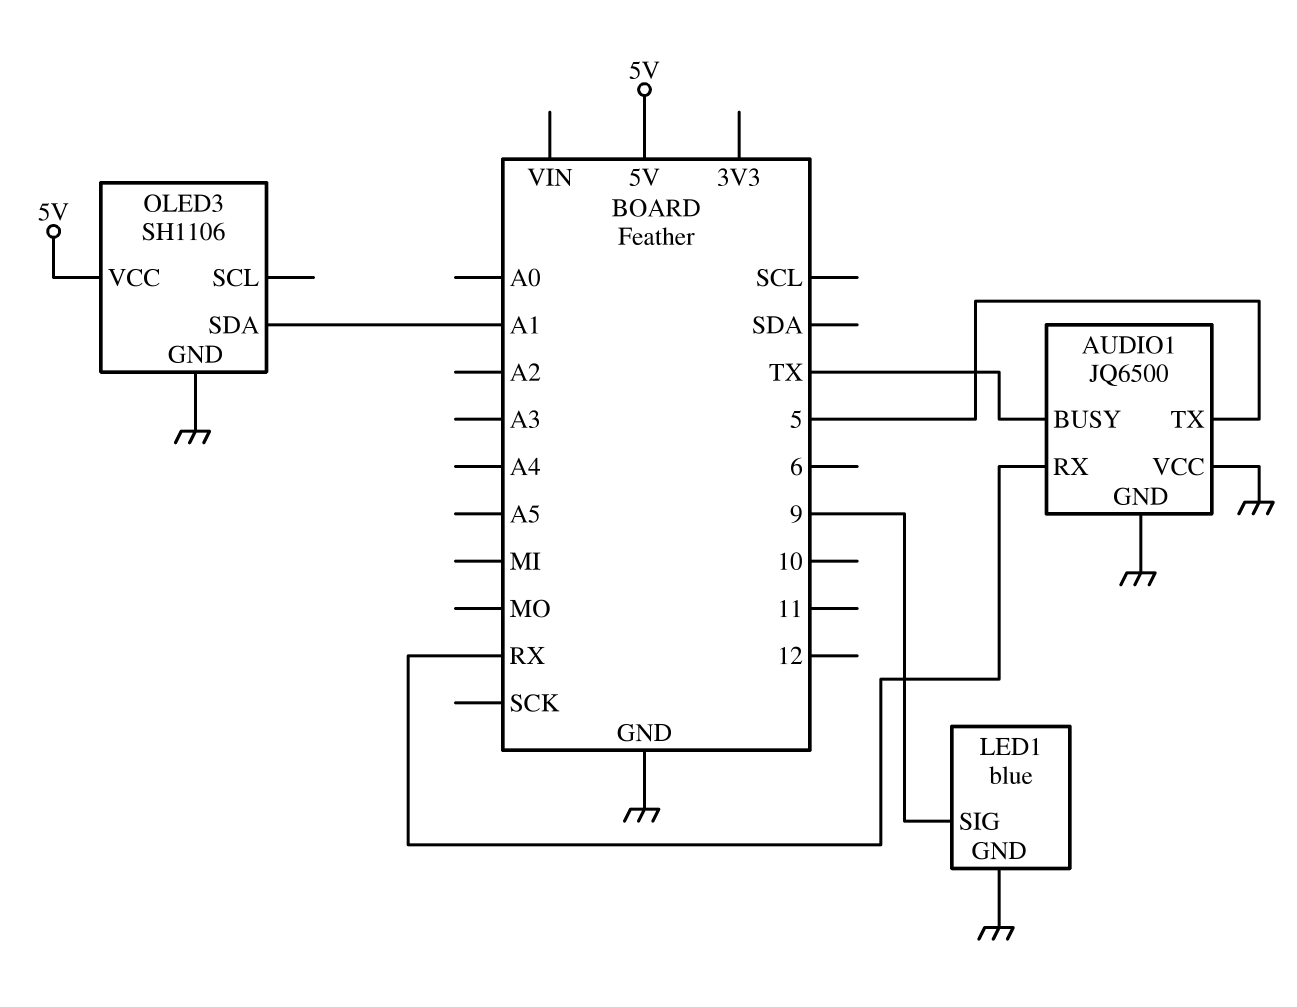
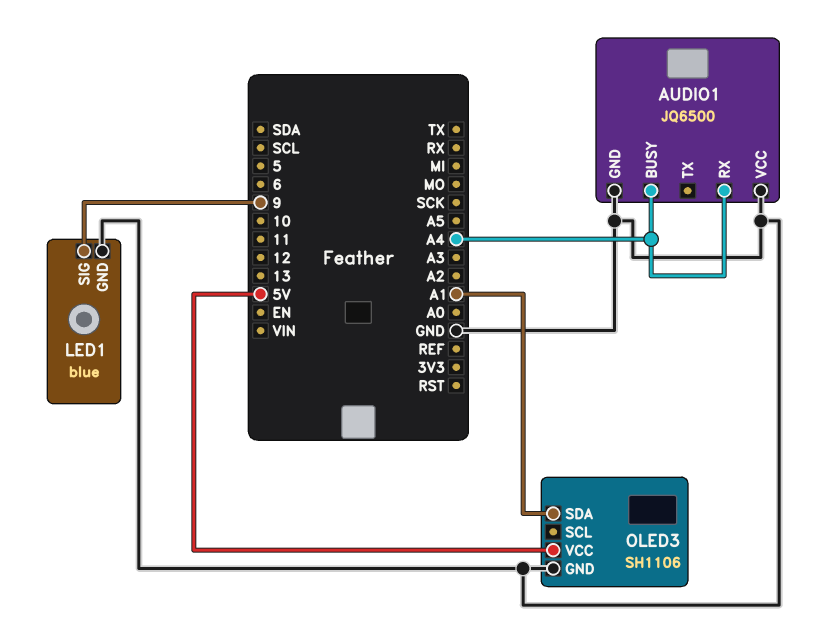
AUDIO1 pin BUSY: TX -> A4
AUDIO1 pin RX: RX -> A4
AUDIO1 pin TX: 5 -> none

